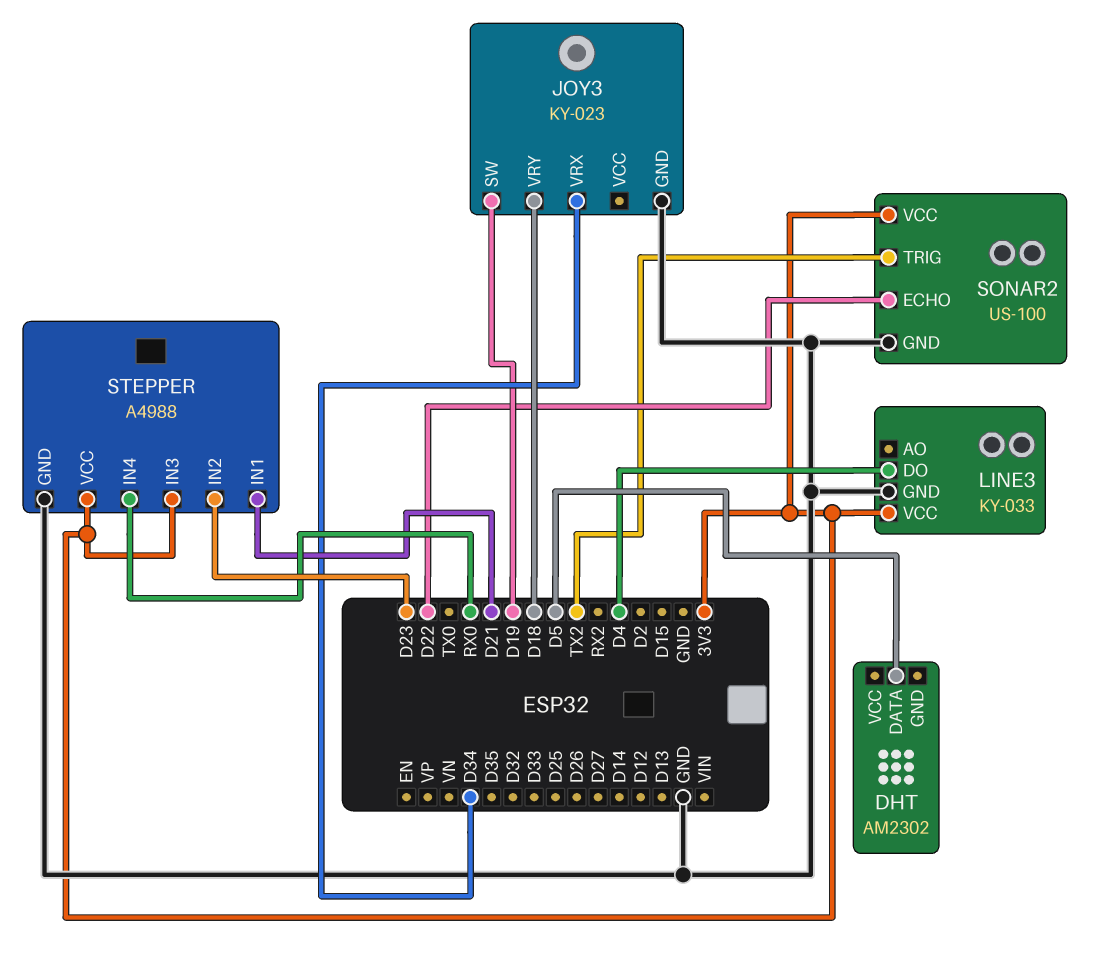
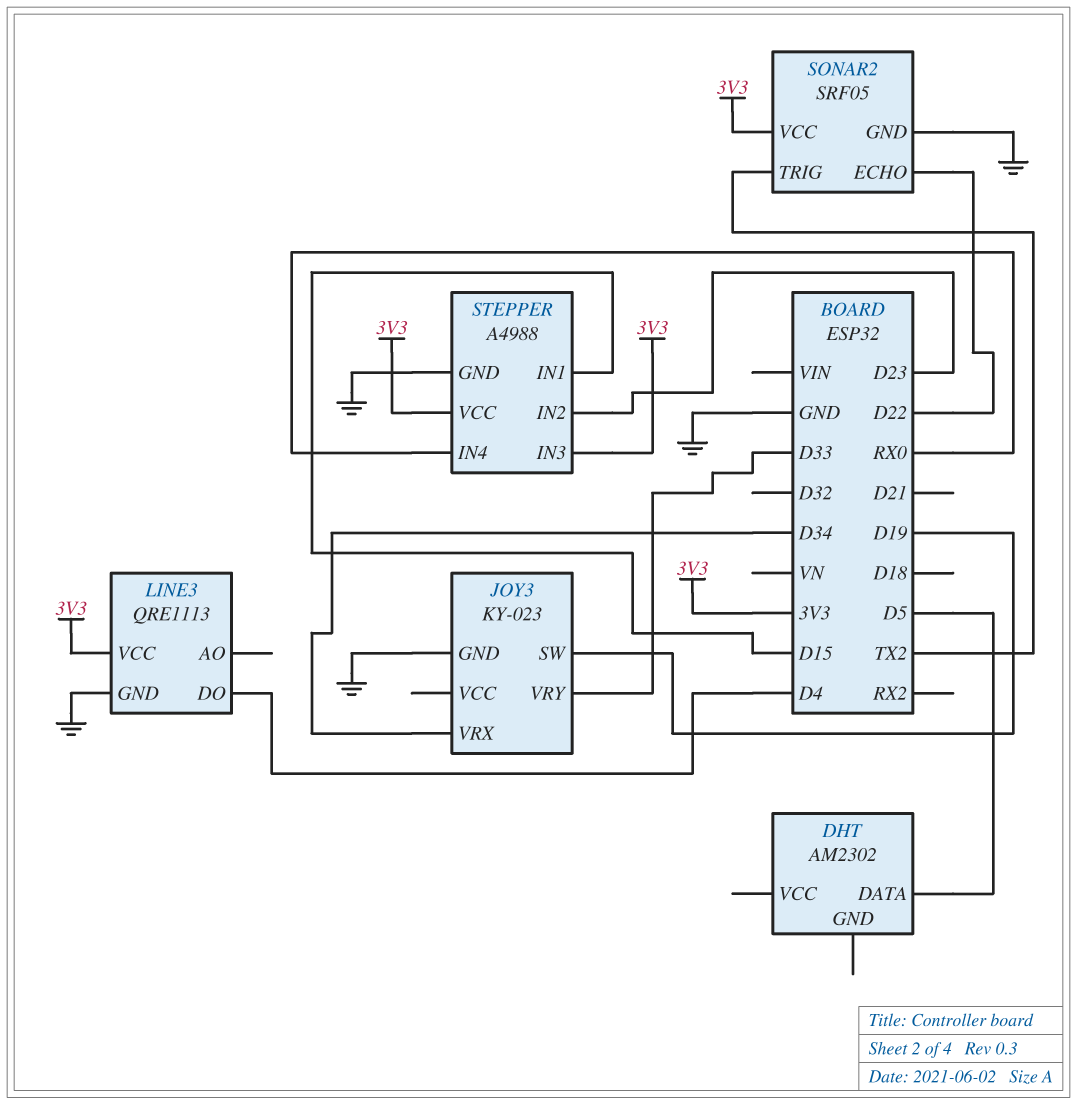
JOY3 pin VRY: D18 -> D33
LINE3: KY-033 -> QRE1113
SONAR2: US-100 -> SRF05
STEPPER pin IN1: D21 -> D15

